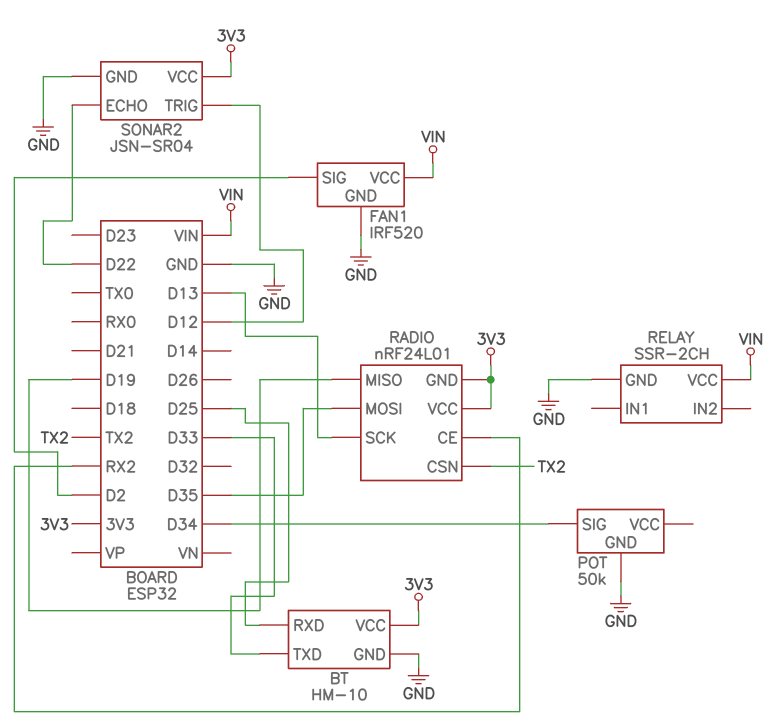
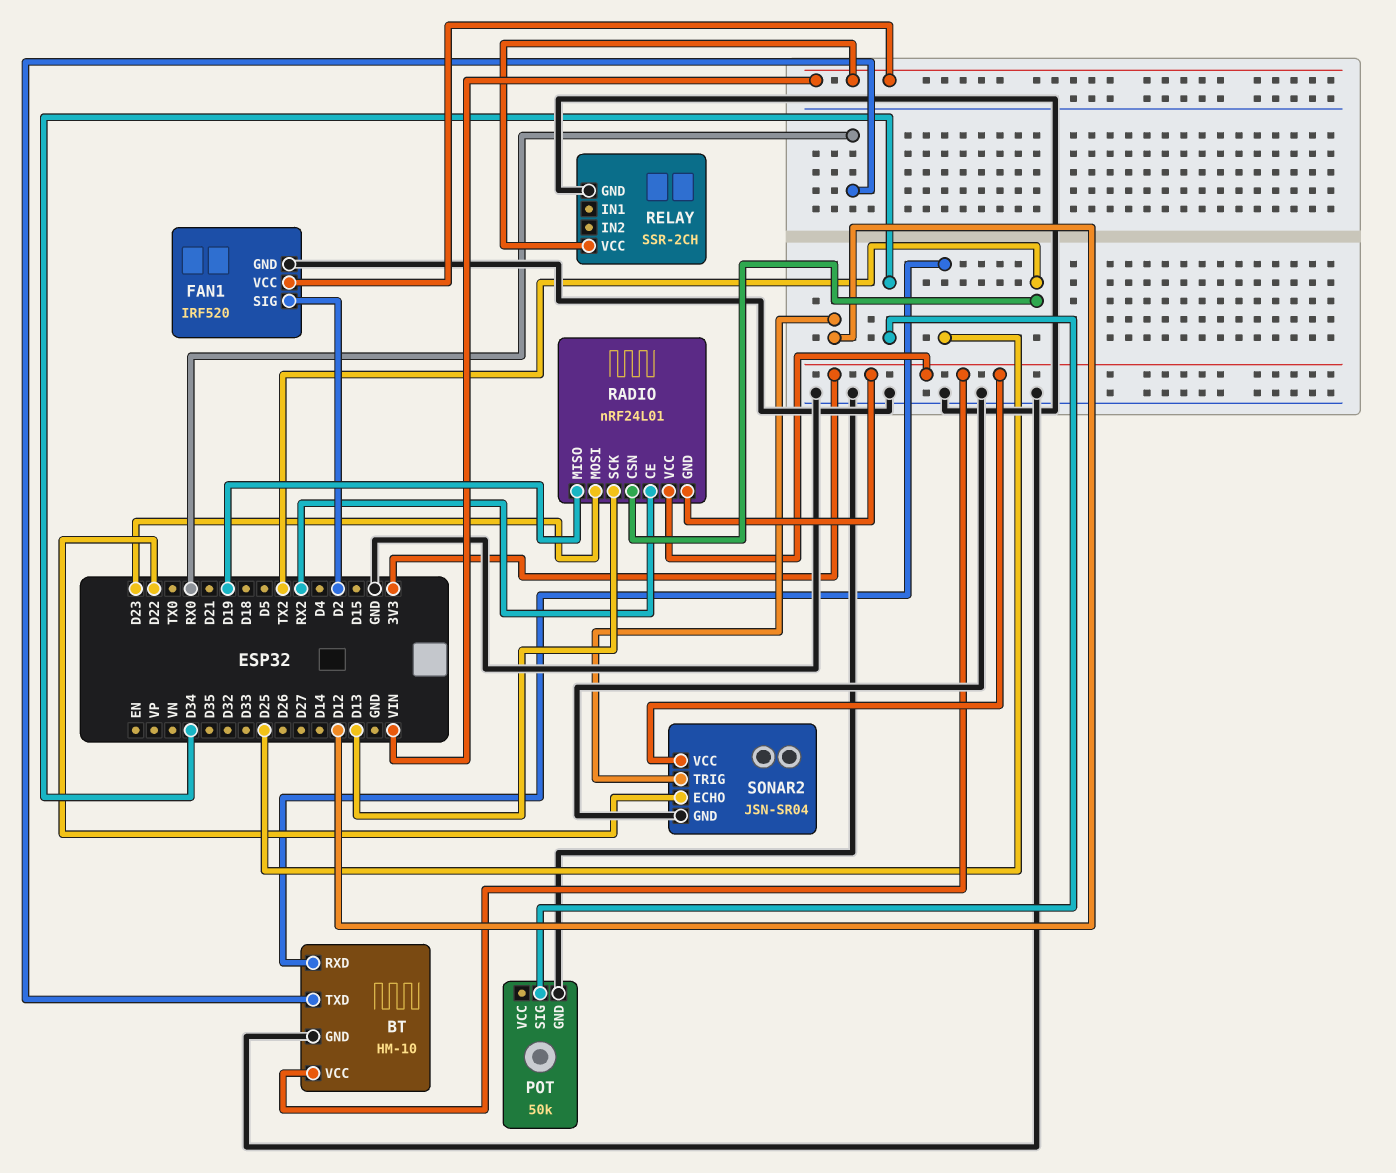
BT pin TXD: D33 -> RX0
RADIO pin MOSI: D35 -> D23

